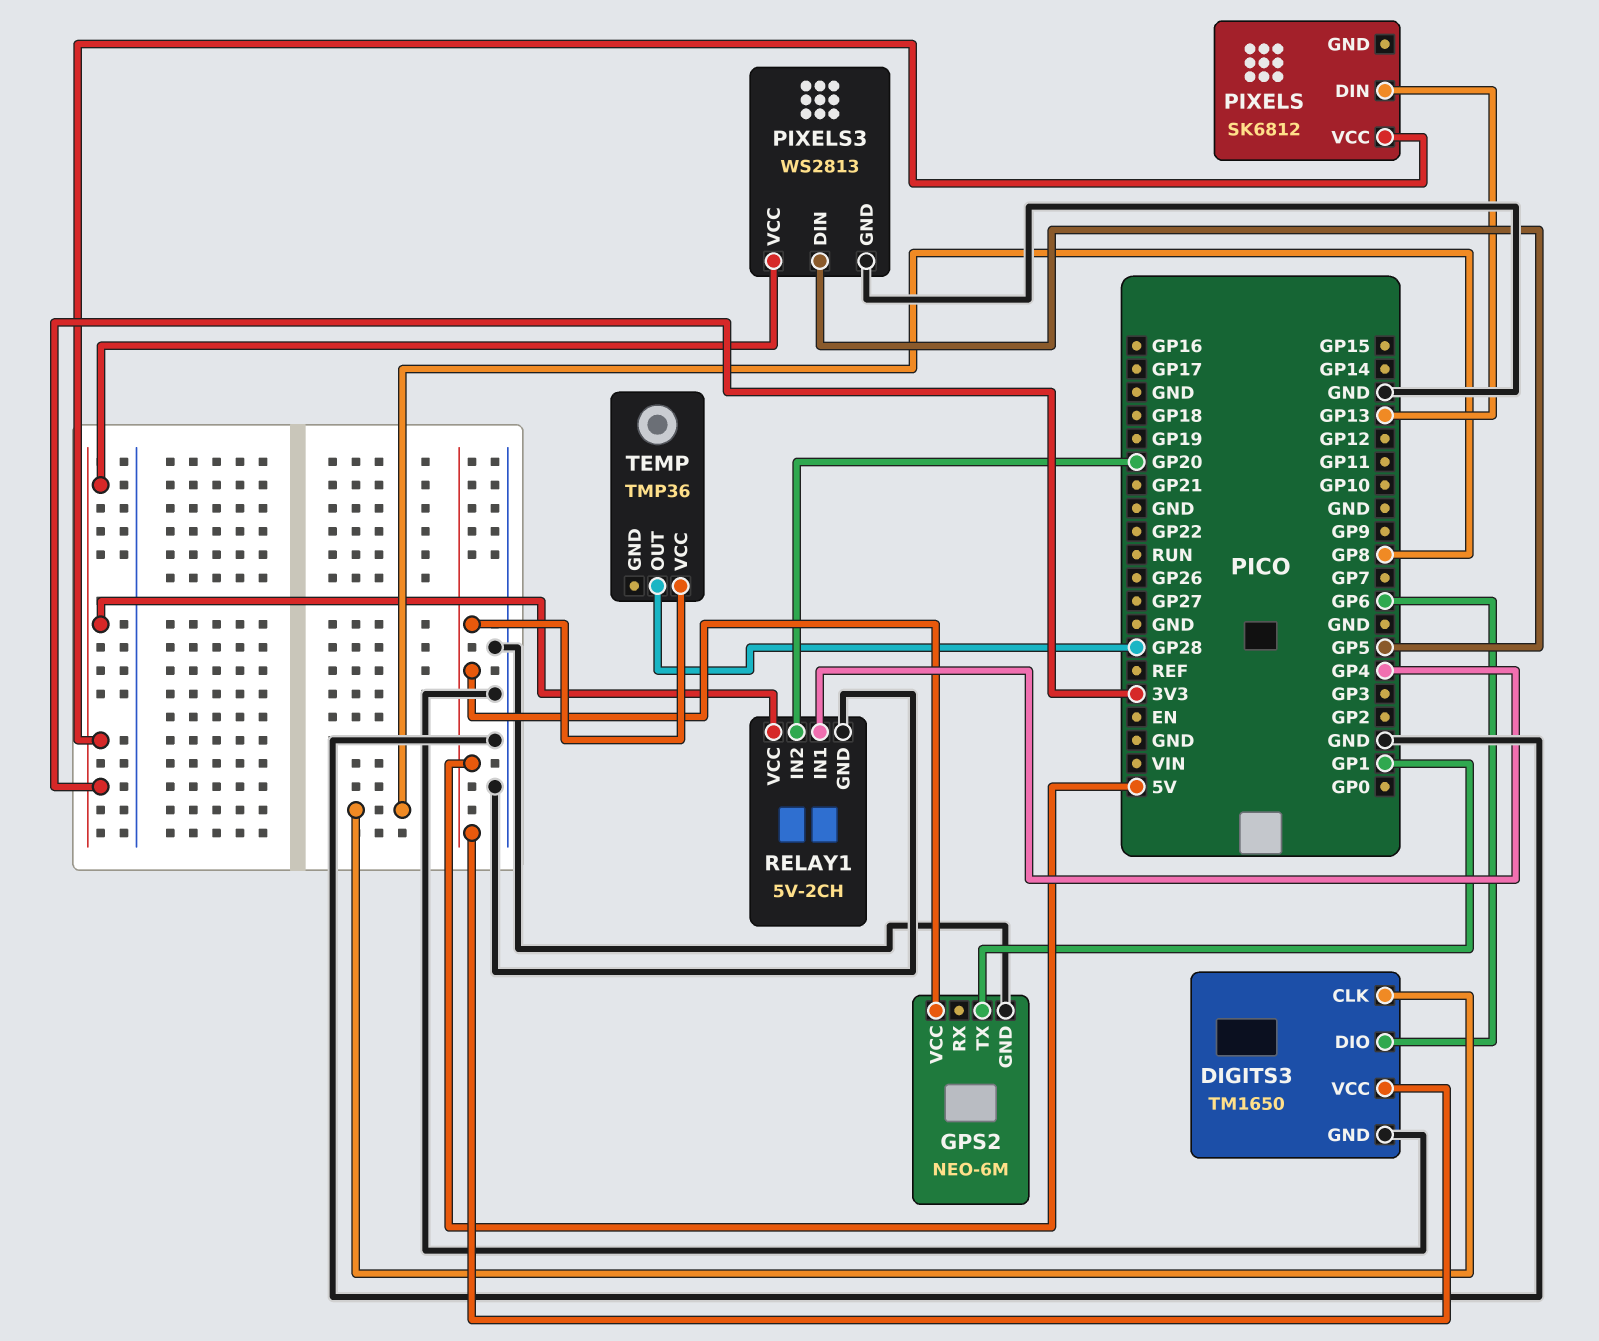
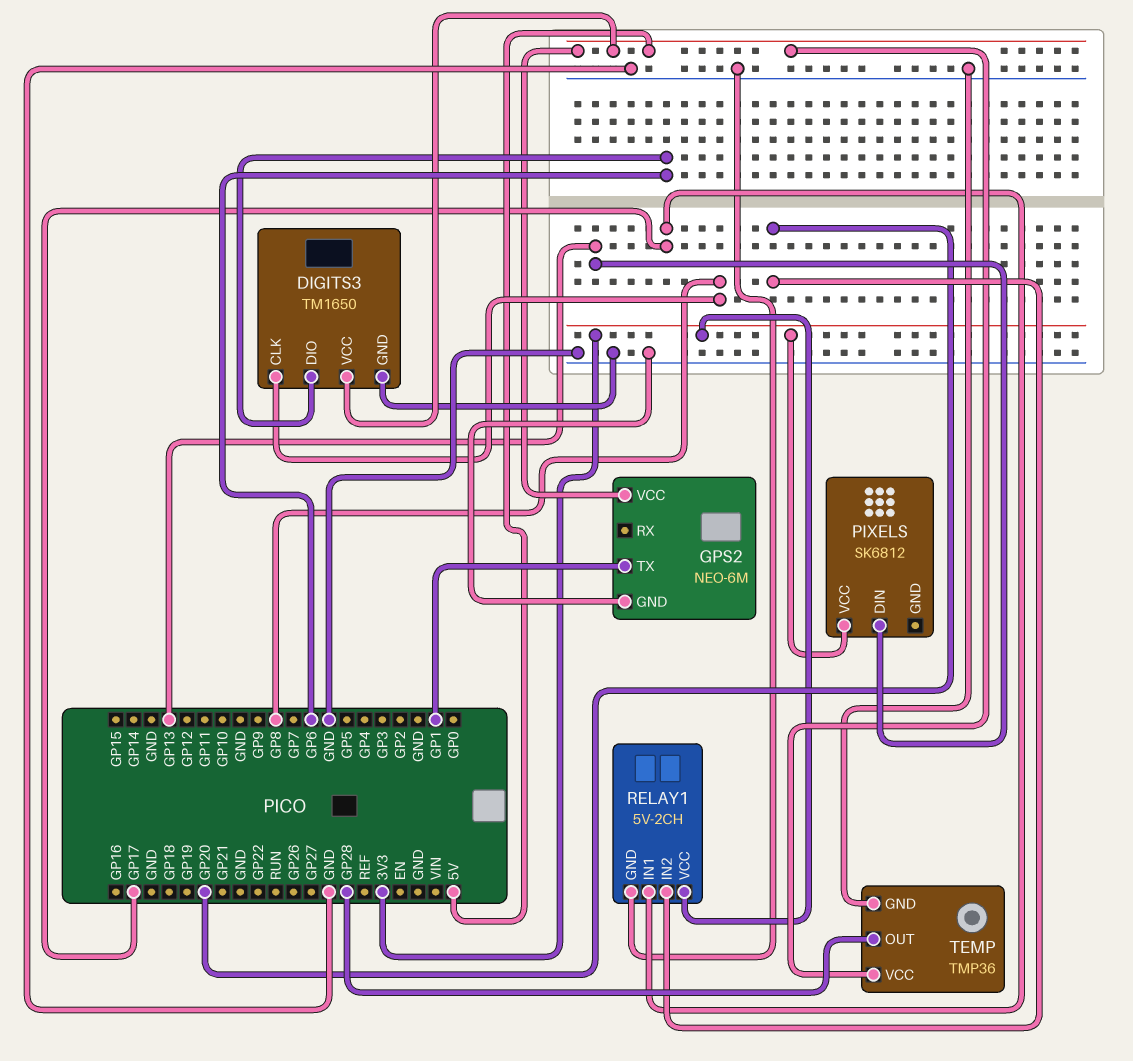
PIXELS3: WS2813 -> none
PIXELS3 pin DIN: GP5 -> none
PIXELS3 pin GND: GND -> none
PIXELS3 pin VCC: 3V3 -> none
RELAY1 pin IN1: GP4 -> GP17
TEMP pin GND: none -> GND

